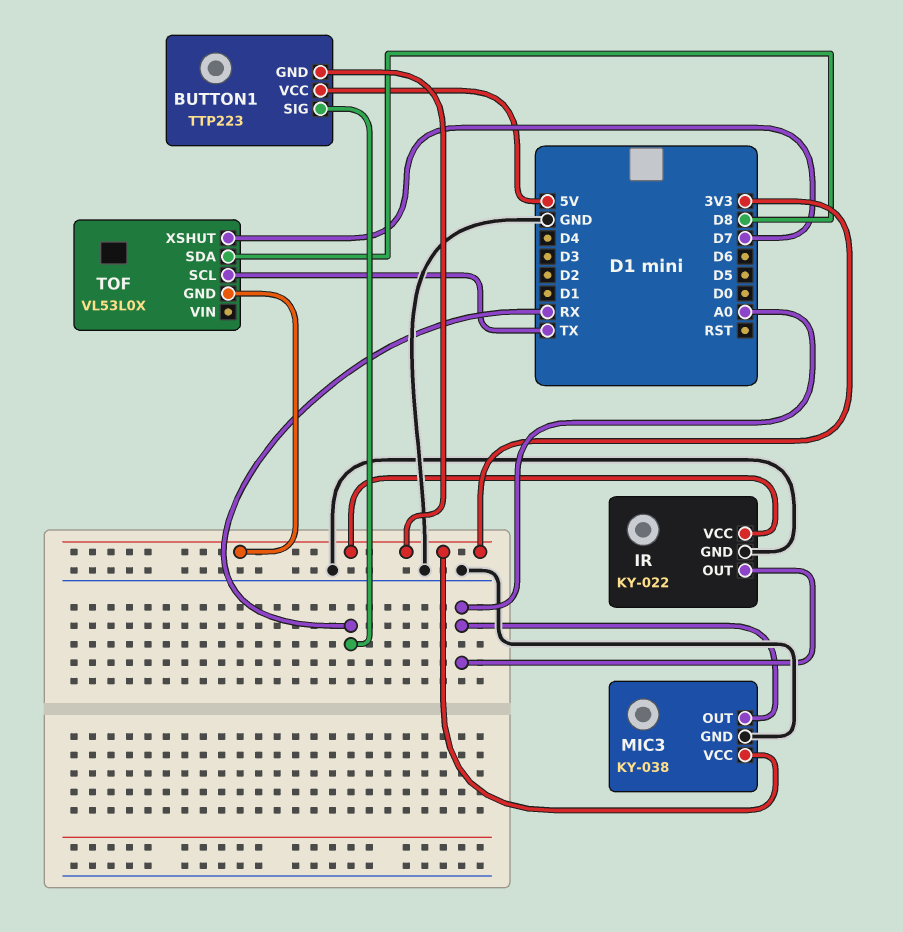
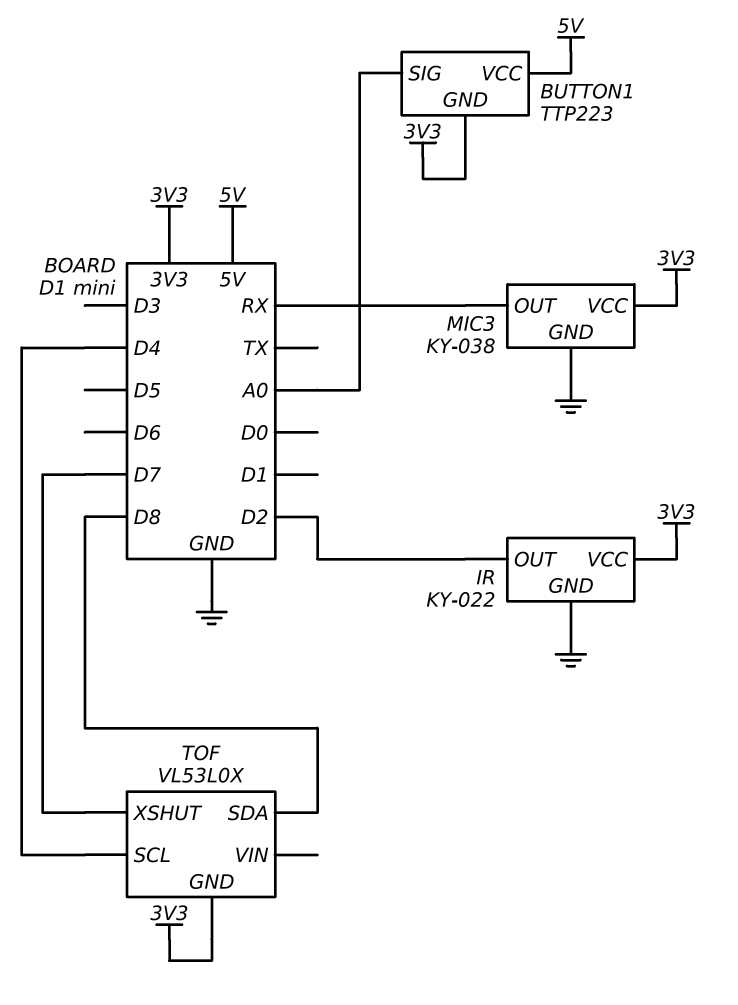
BUTTON1 pin SIG: RX -> A0
IR pin OUT: A0 -> D2
MIC3 pin OUT: A0 -> RX
TOF pin SCL: TX -> D4

